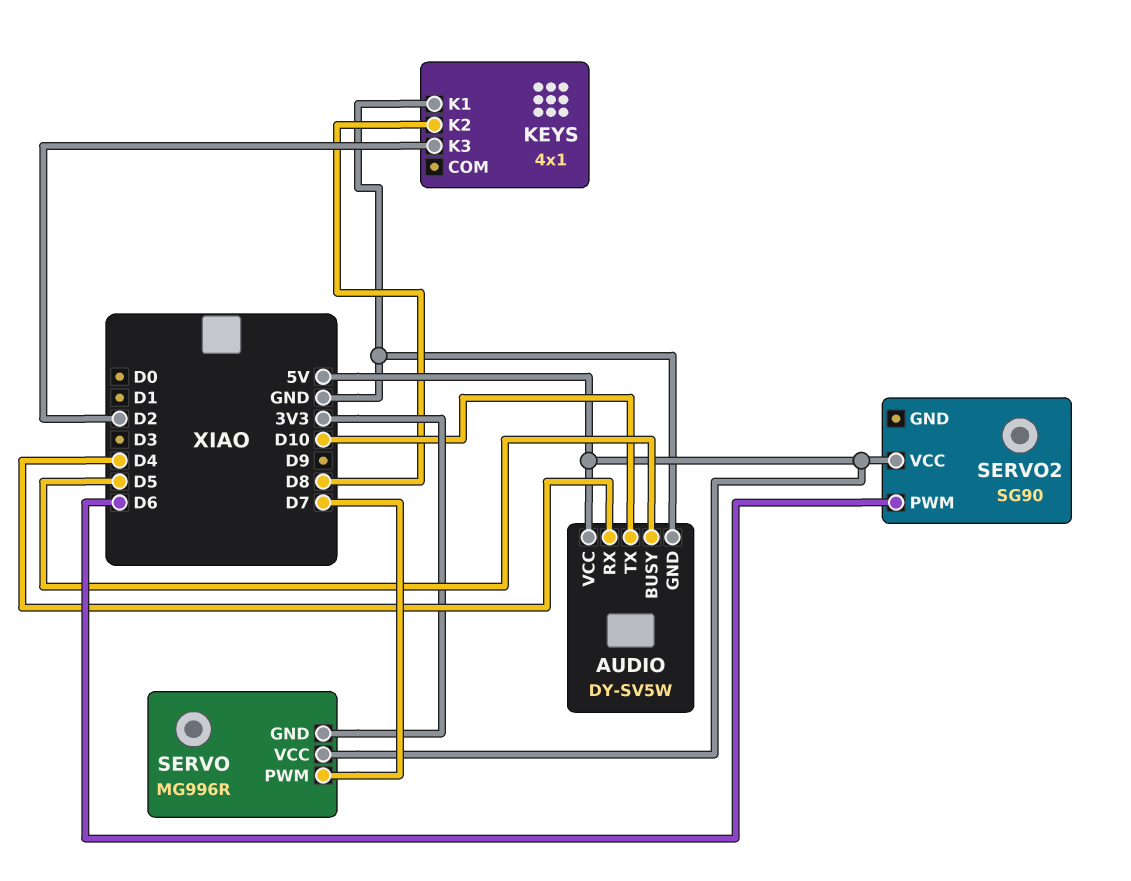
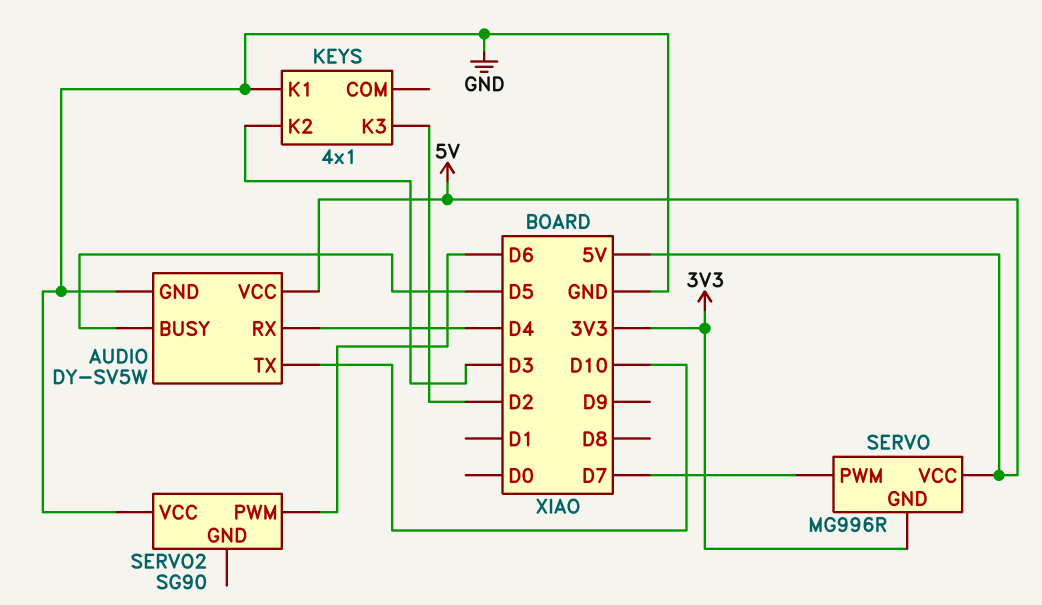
KEYS pin K2: D8 -> D3
SERVO2 pin VCC: 5V -> GND

